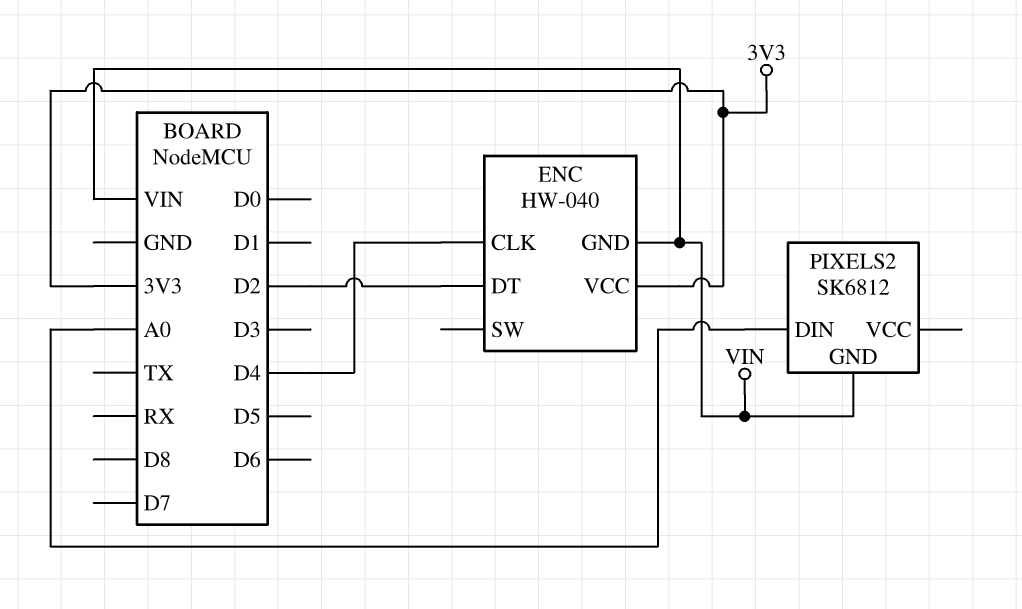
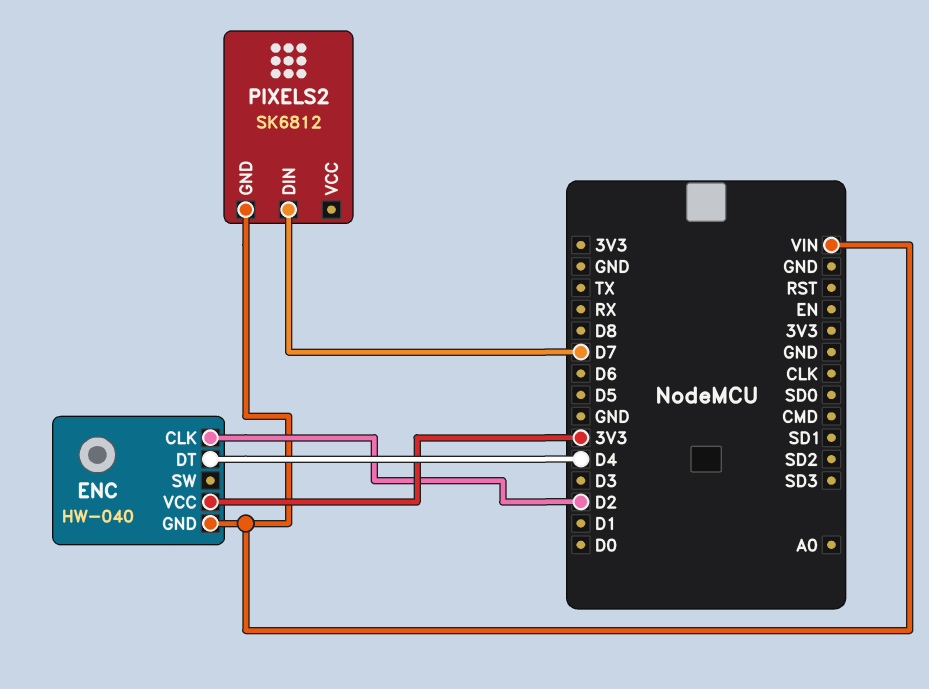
ENC pin CLK: D4 -> D2
ENC pin DT: D2 -> D4
PIXELS2 pin DIN: A0 -> D7

